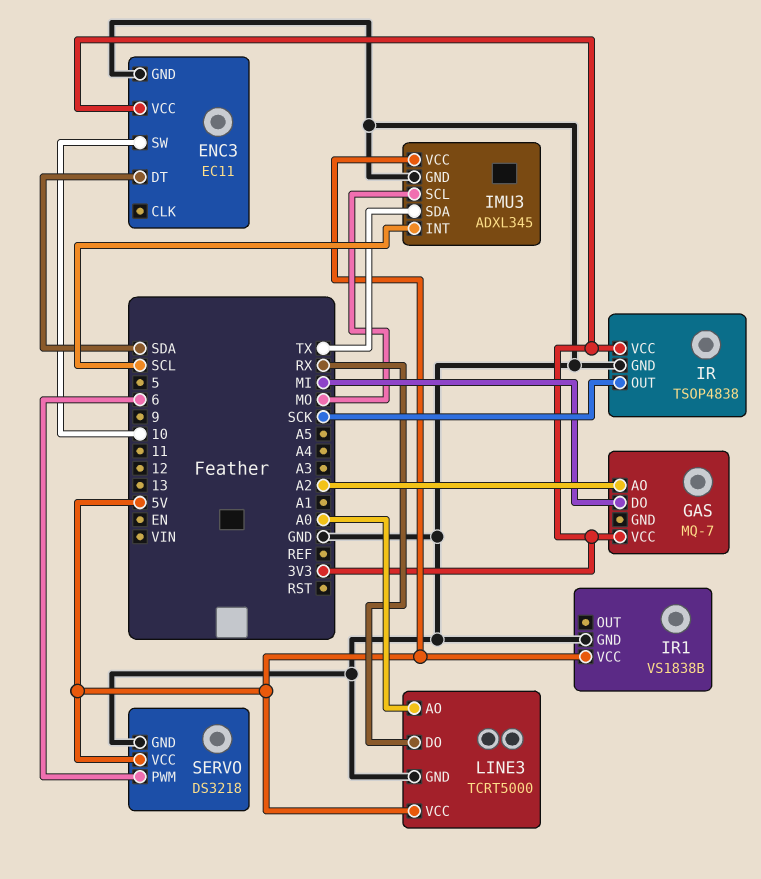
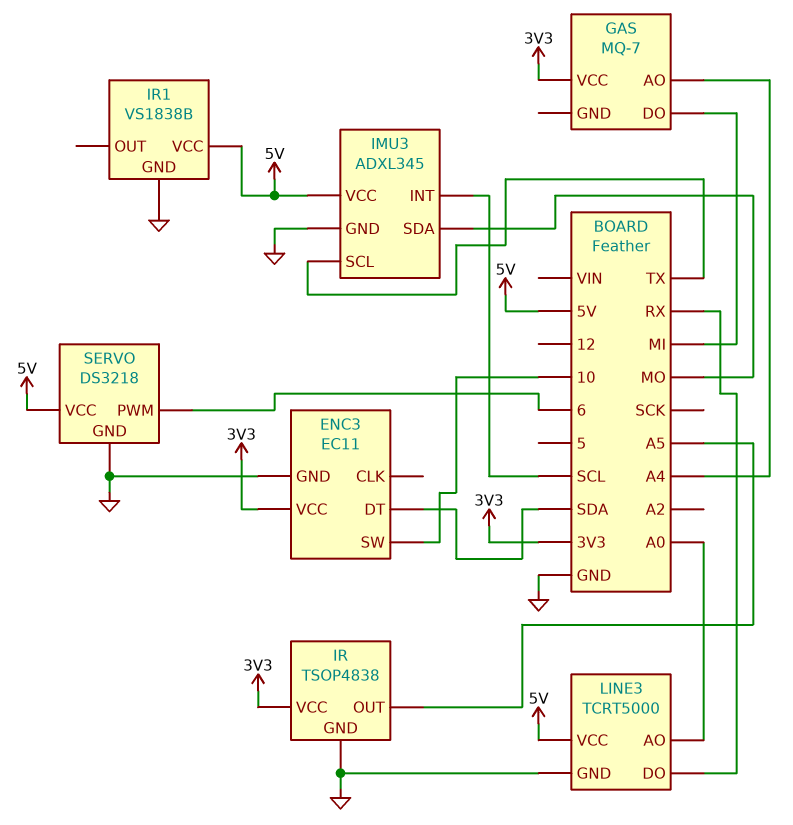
GAS pin AO: A2 -> A4
IMU3 pin SCL: MO -> TX
IMU3 pin SDA: TX -> MO
IR pin OUT: SCK -> A5

